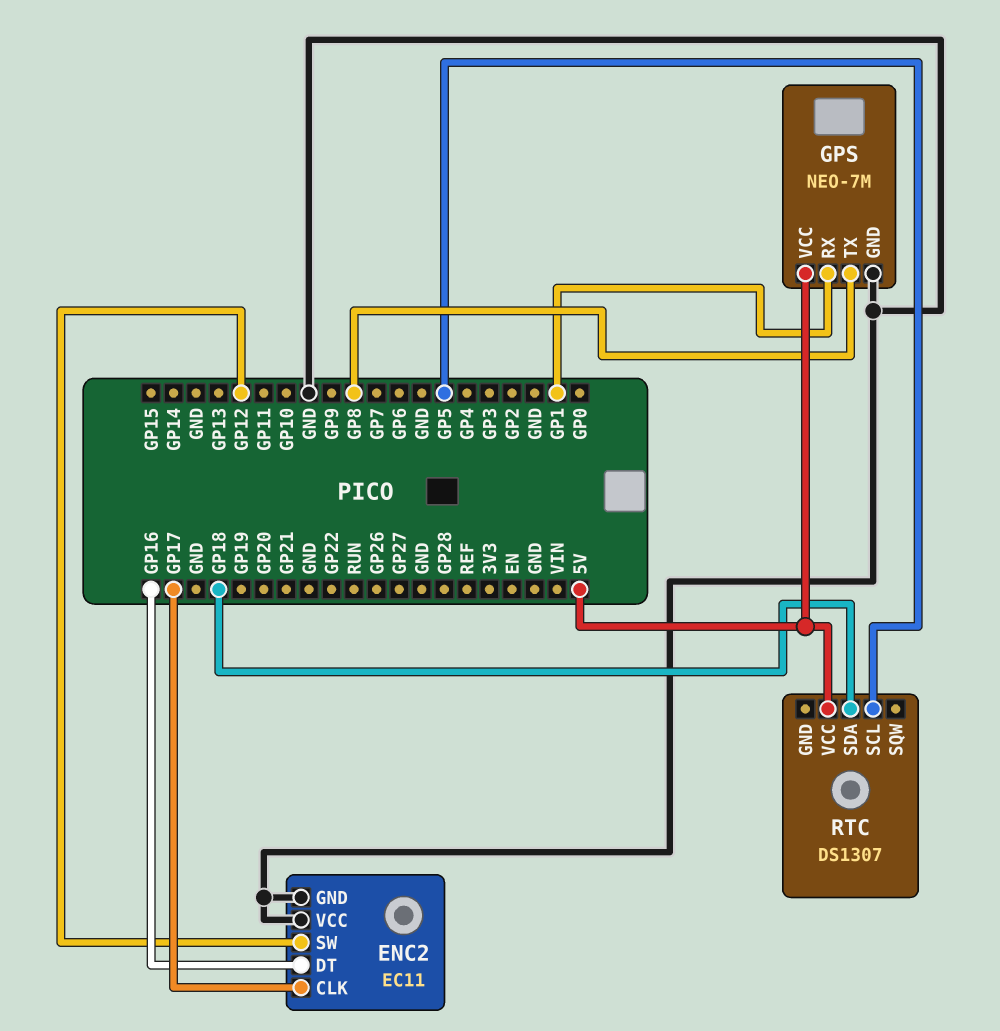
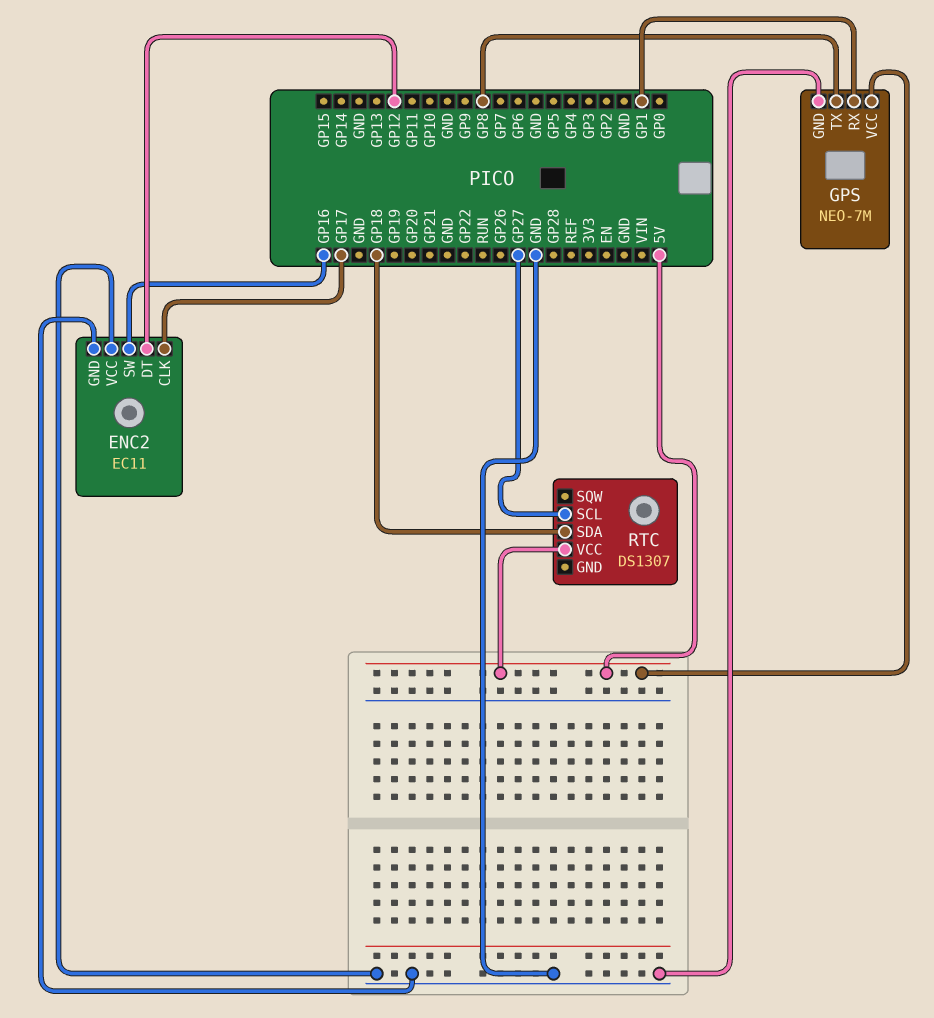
ENC2 pin DT: GP16 -> GP12
ENC2 pin SW: GP12 -> GP16
RTC pin SCL: GP5 -> GP27

